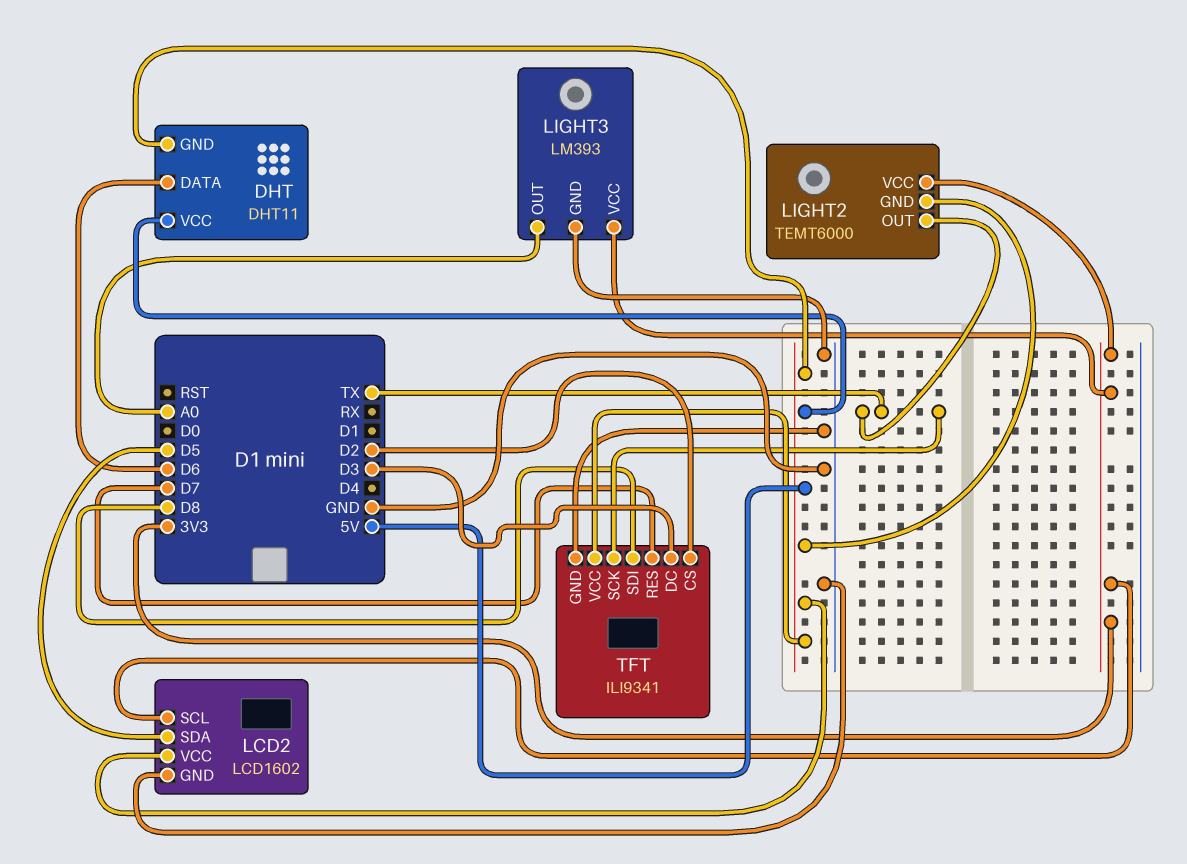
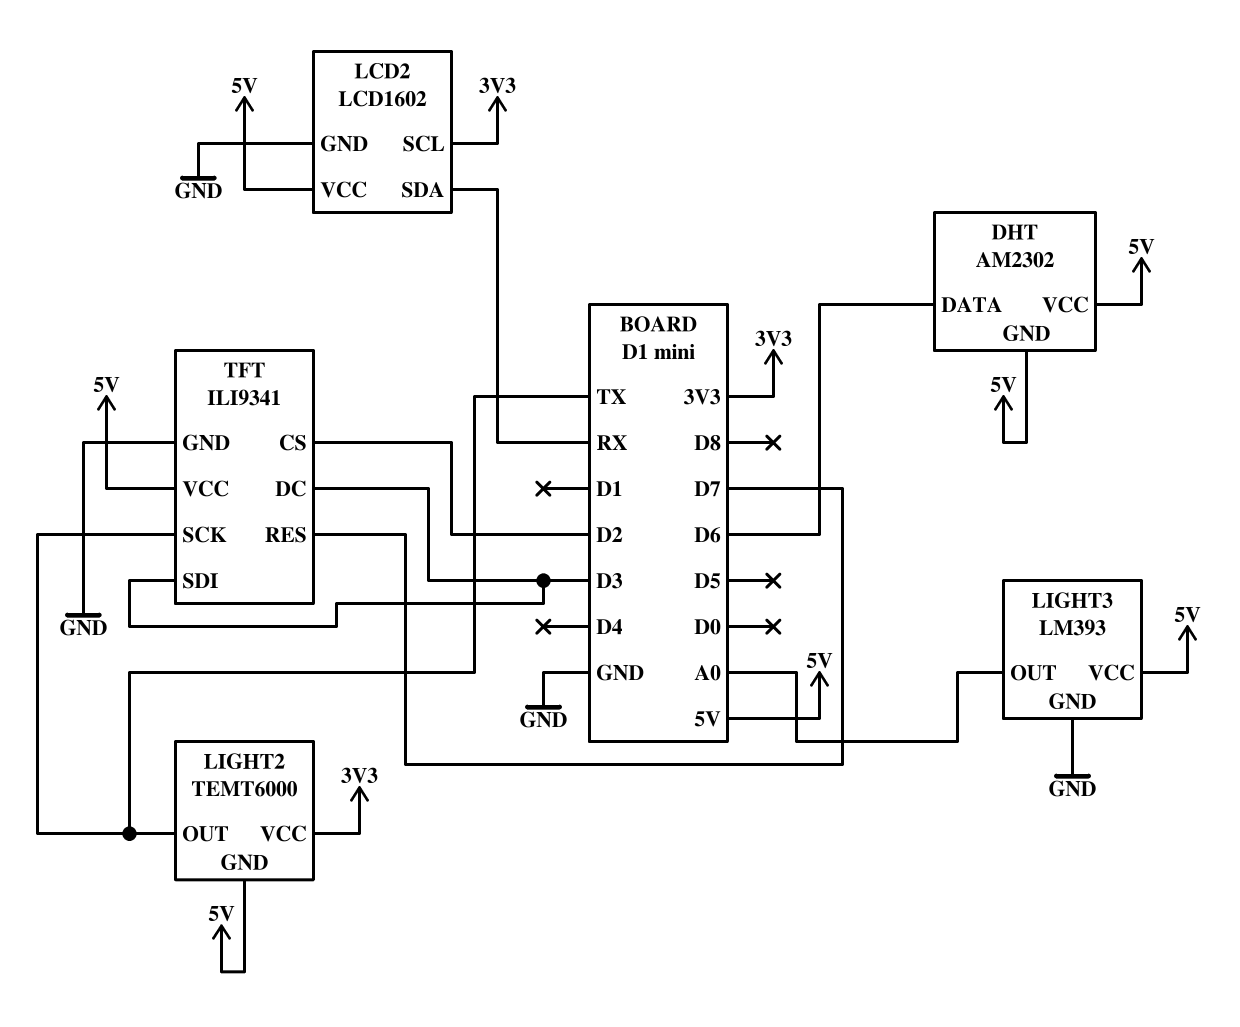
DHT: DHT11 -> AM2302
LCD2 pin SDA: D5 -> RX
LIGHT3 pin VCC: 3V3 -> 5V
TFT pin SDI: D8 -> D3

